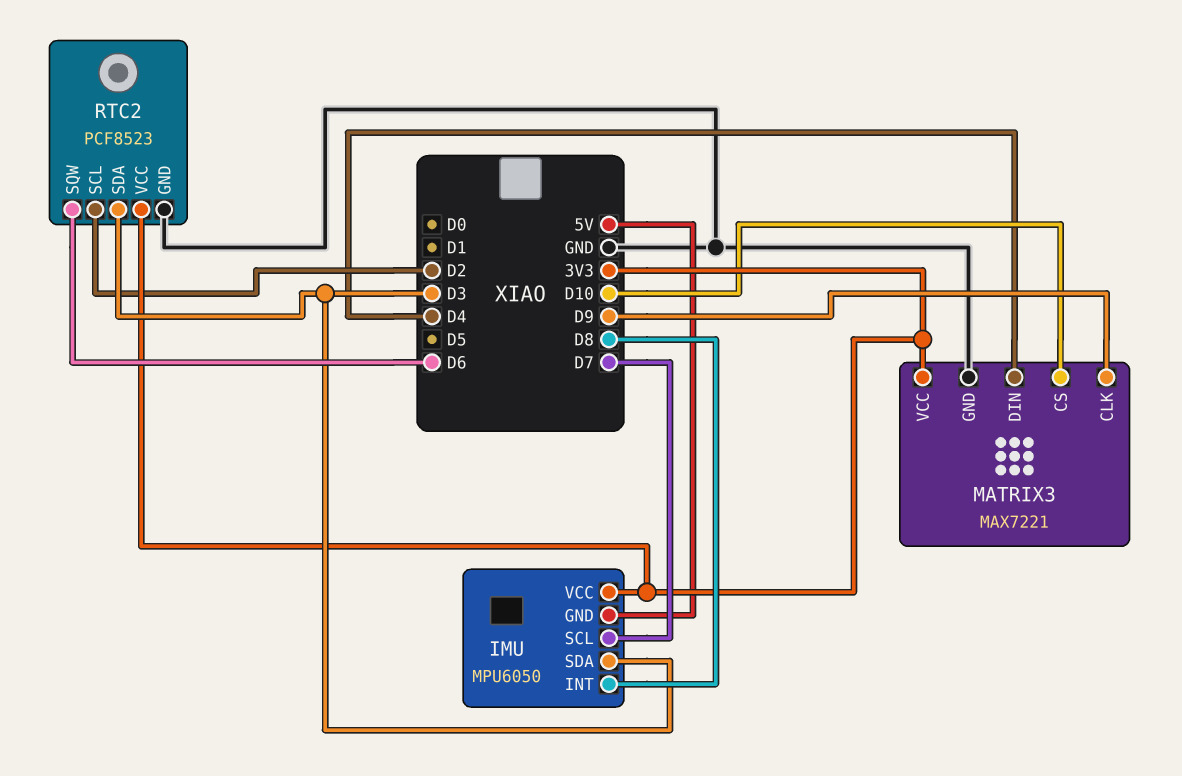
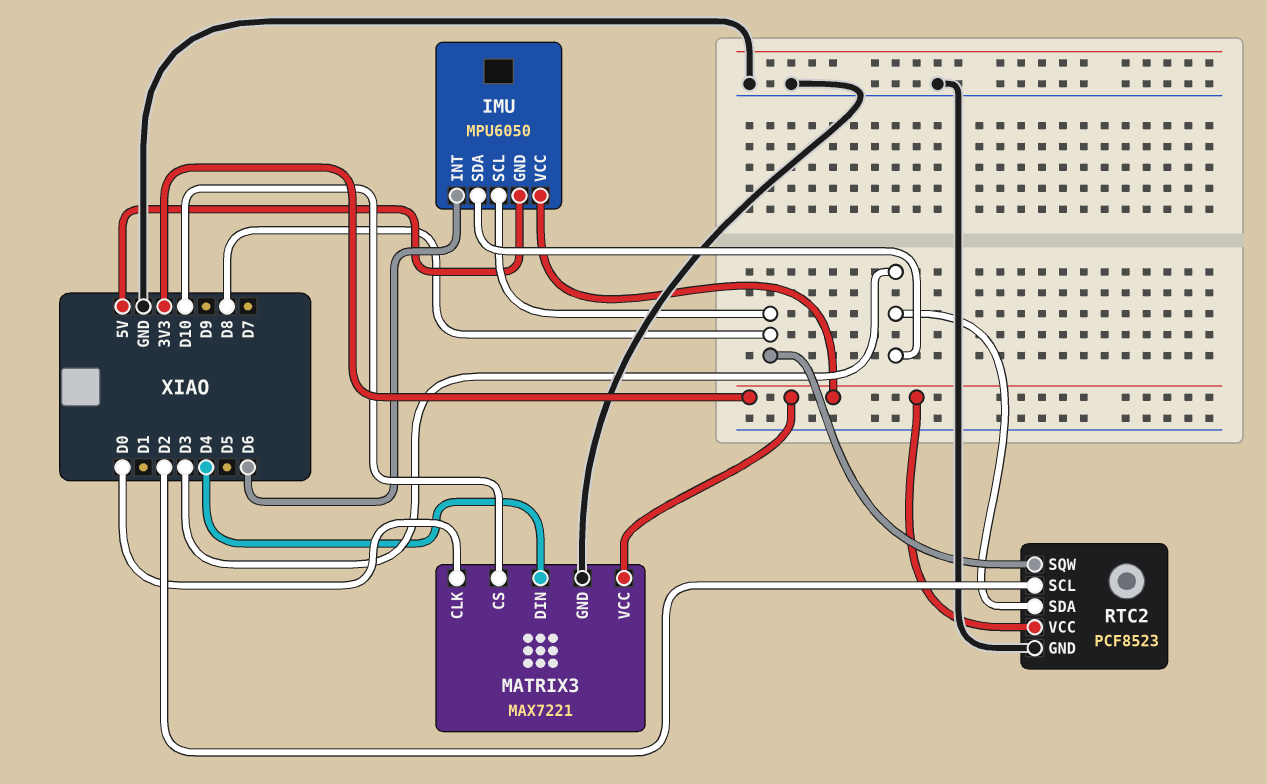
IMU pin INT: D8 -> D6
IMU pin SCL: D7 -> D8
MATRIX3 pin CLK: D9 -> D0
RTC2 pin SQW: D6 -> D8

